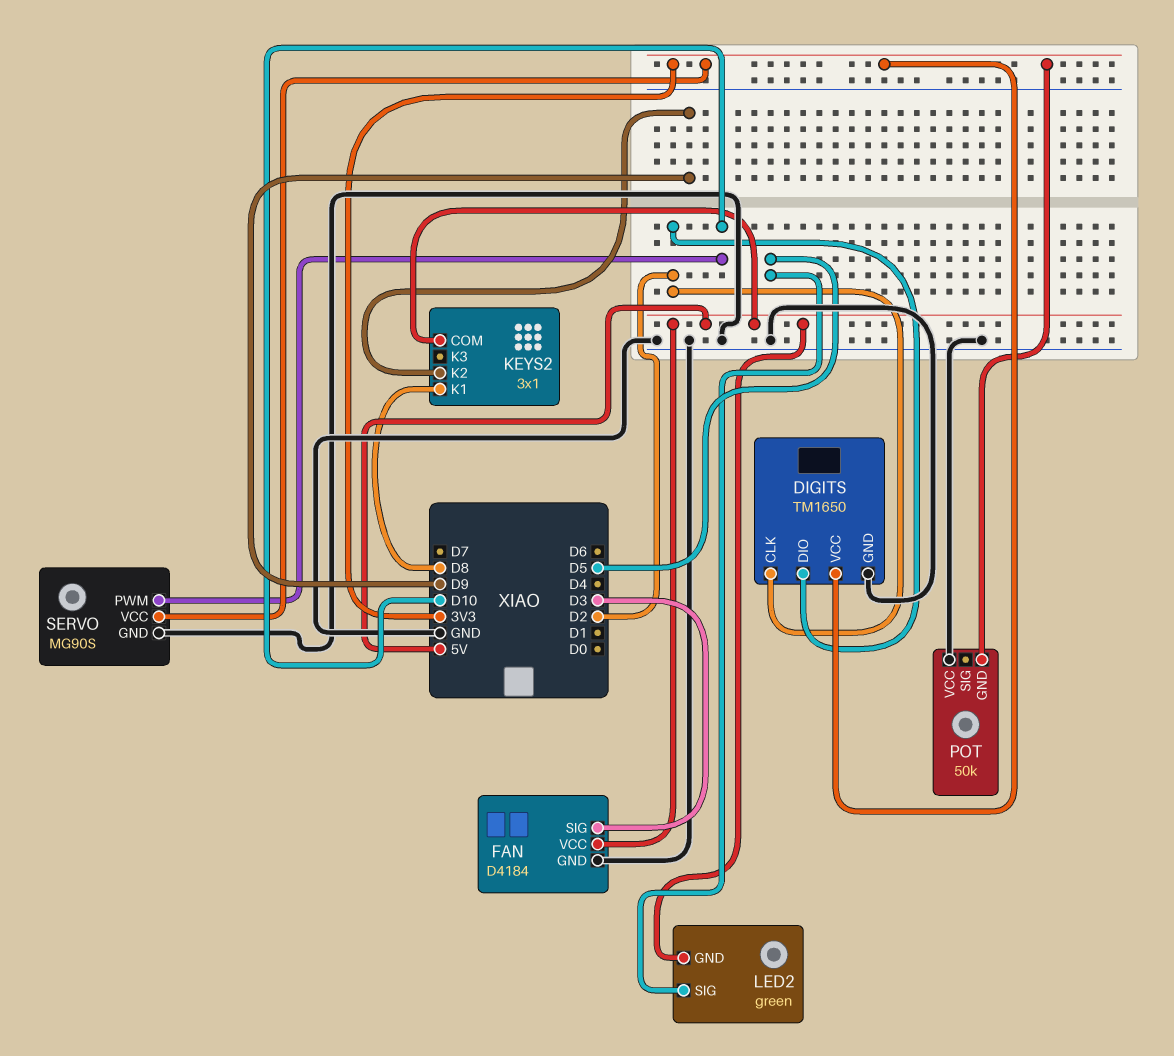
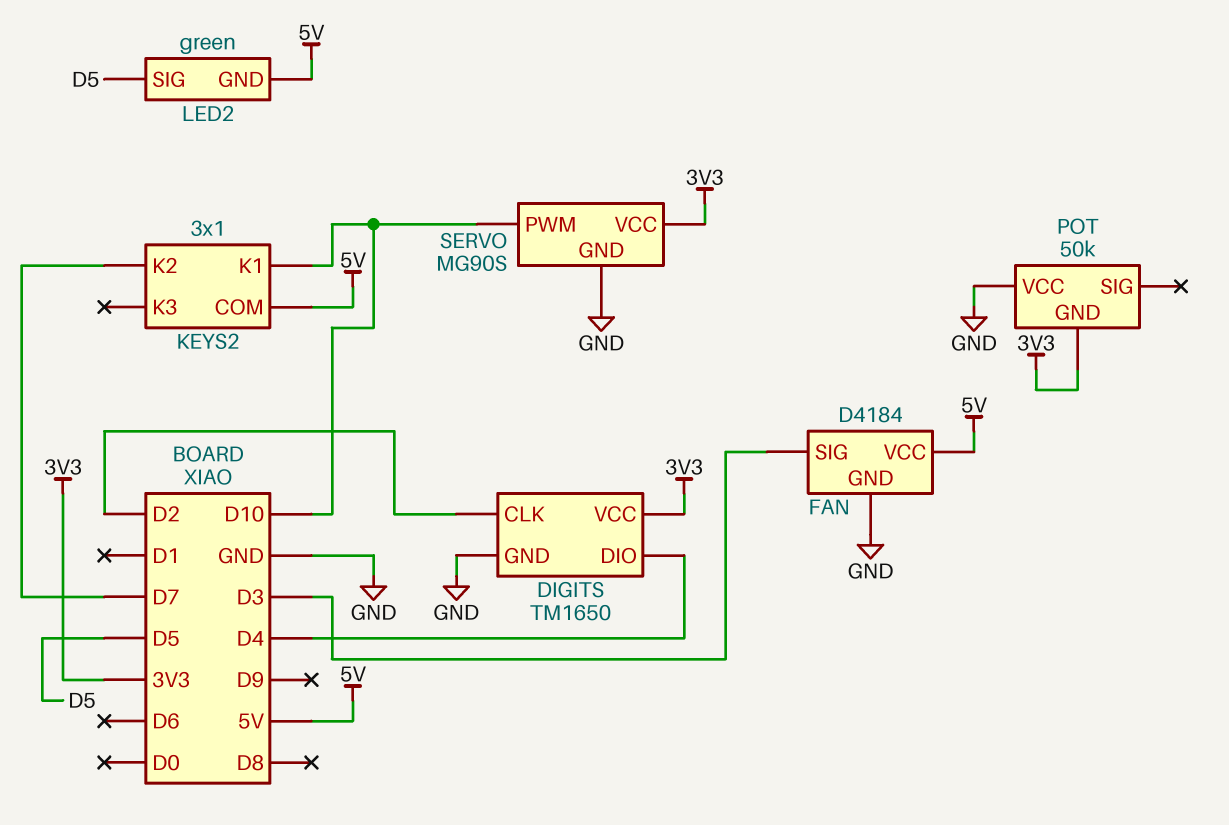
DIGITS pin DIO: D2 -> D4
KEYS2 pin K1: D8 -> D10
KEYS2 pin K2: D9 -> D7

